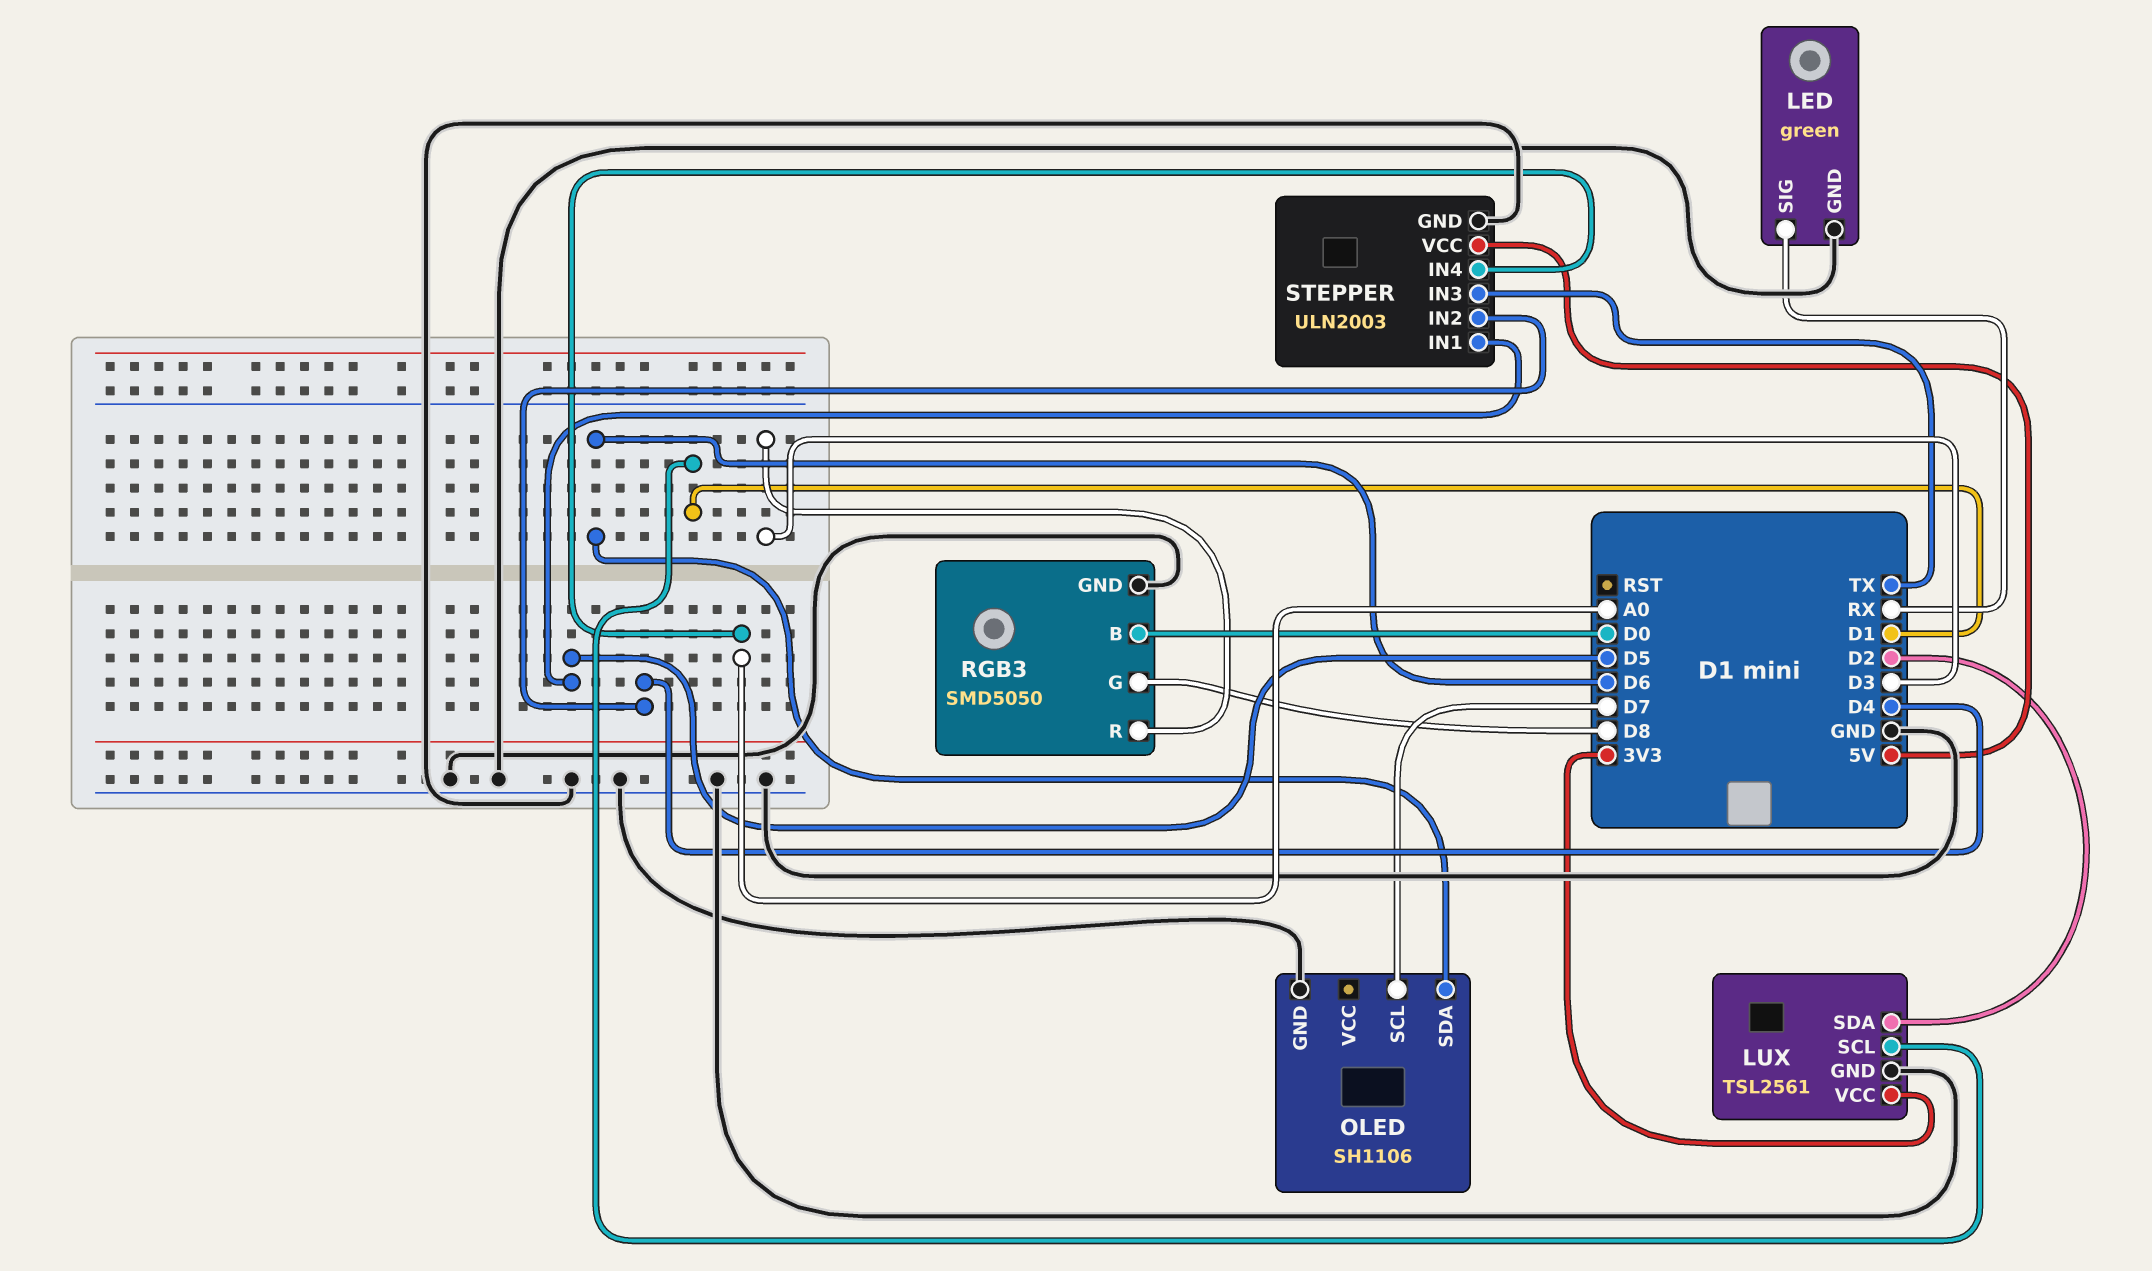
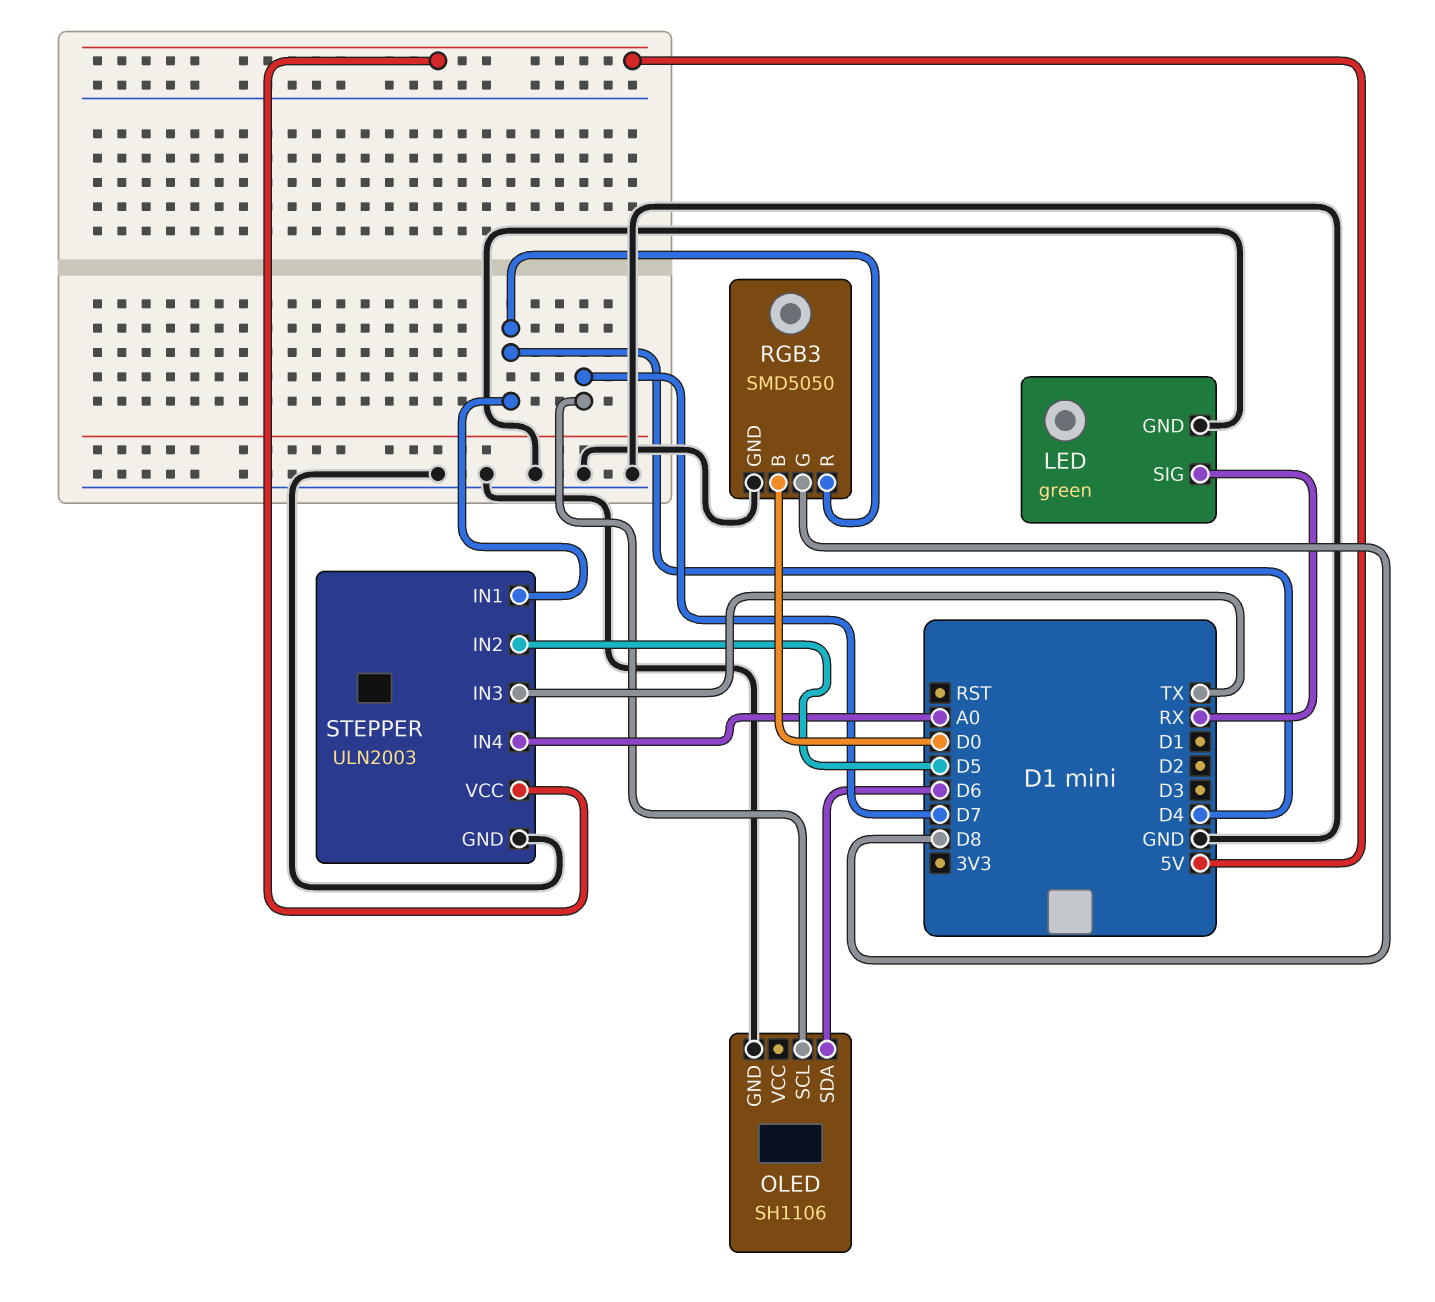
LUX: TSL2561 -> none
LUX pin GND: GND -> none
LUX pin SCL: D1 -> none
LUX pin SDA: D2 -> none
LUX pin VCC: 3V3 -> none
RGB3 pin R: D3 -> D4
STEPPER pin IN1: D5 -> D4
STEPPER pin IN2: D4 -> D5

